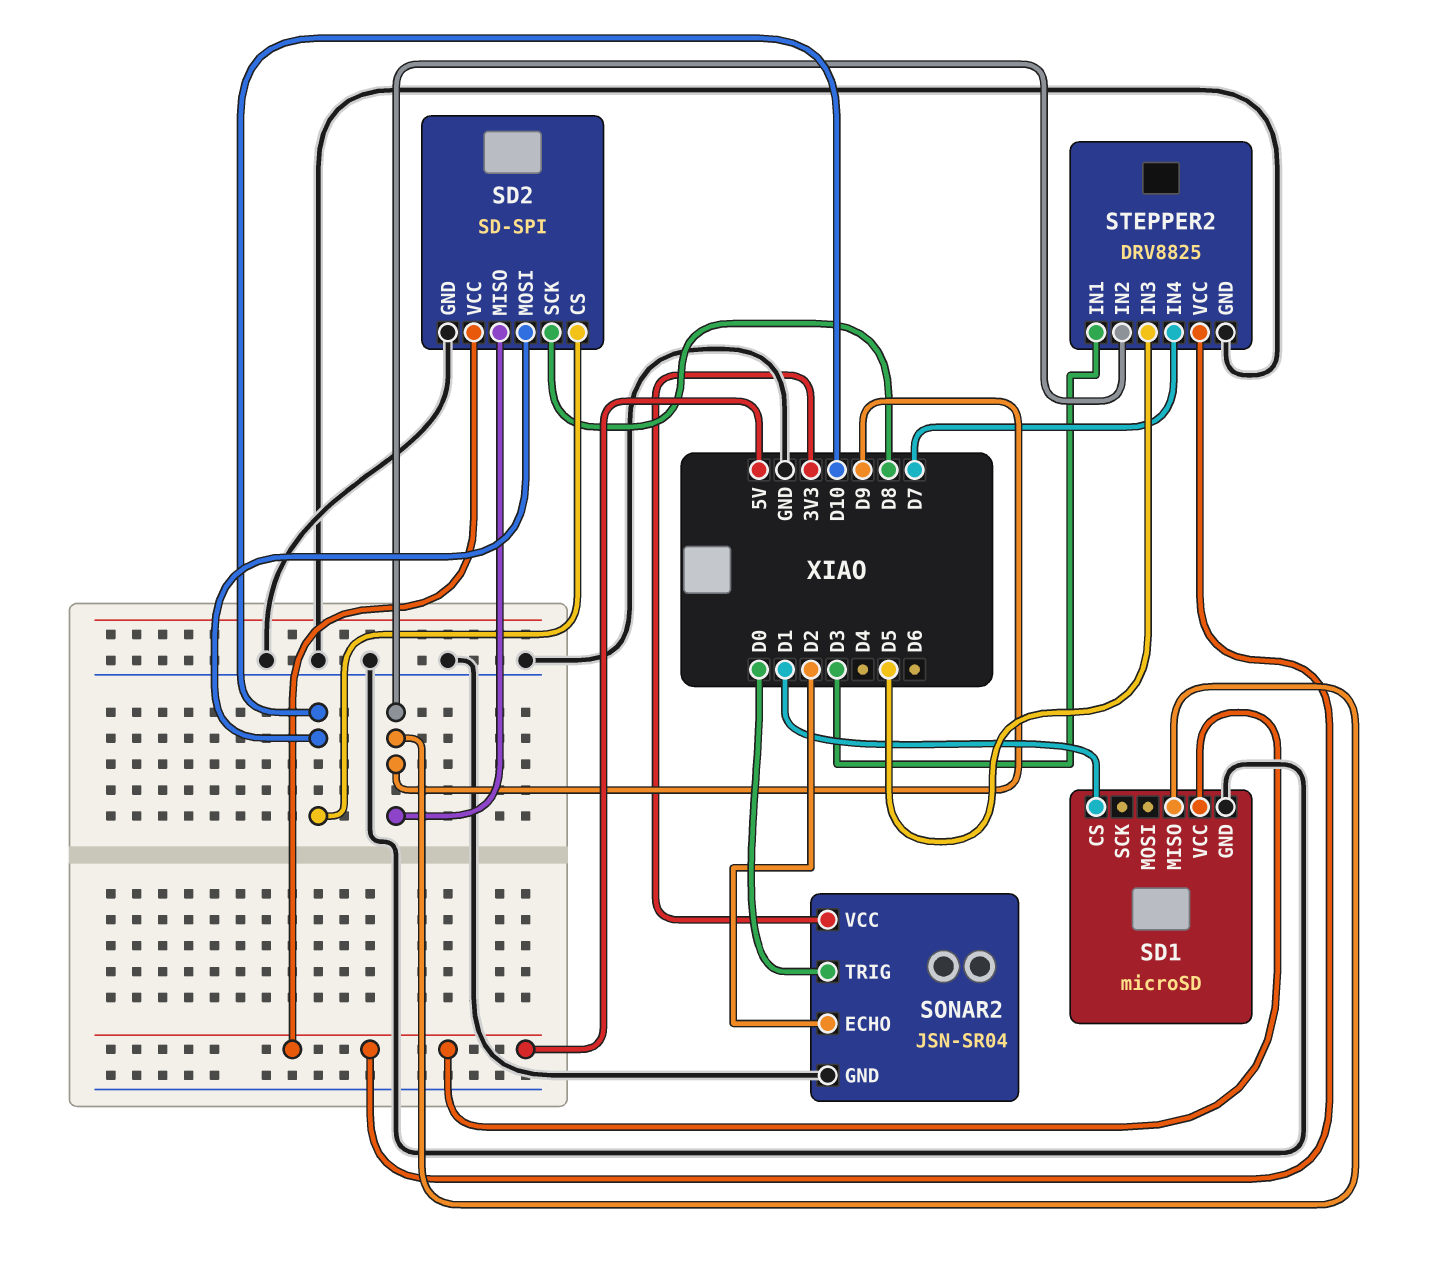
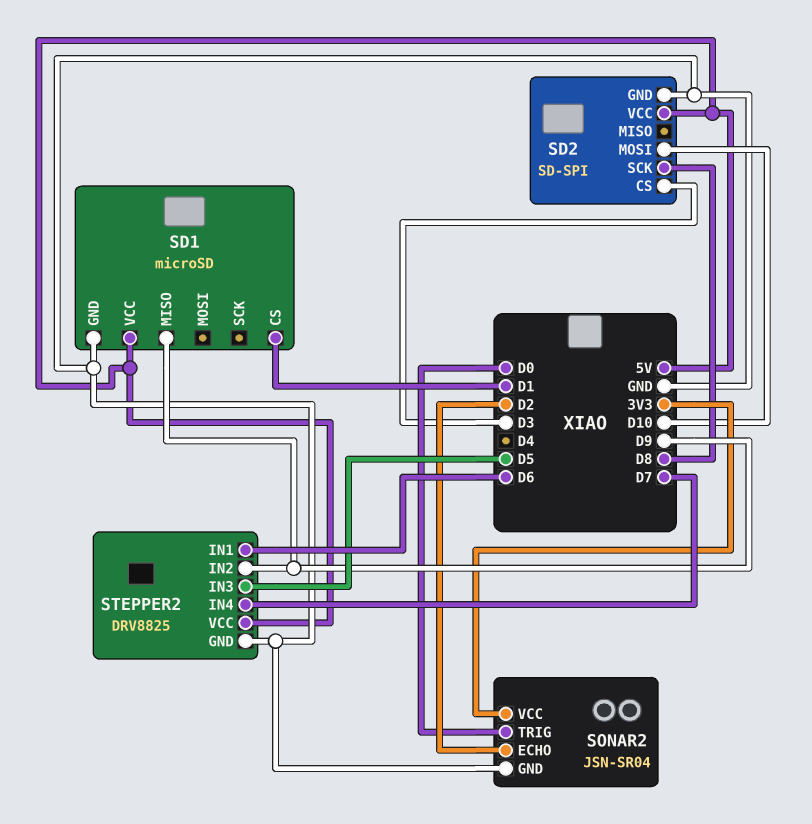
SD2 pin CS: D10 -> D3
SD2 pin MISO: D9 -> none
STEPPER2 pin IN1: D3 -> D6

